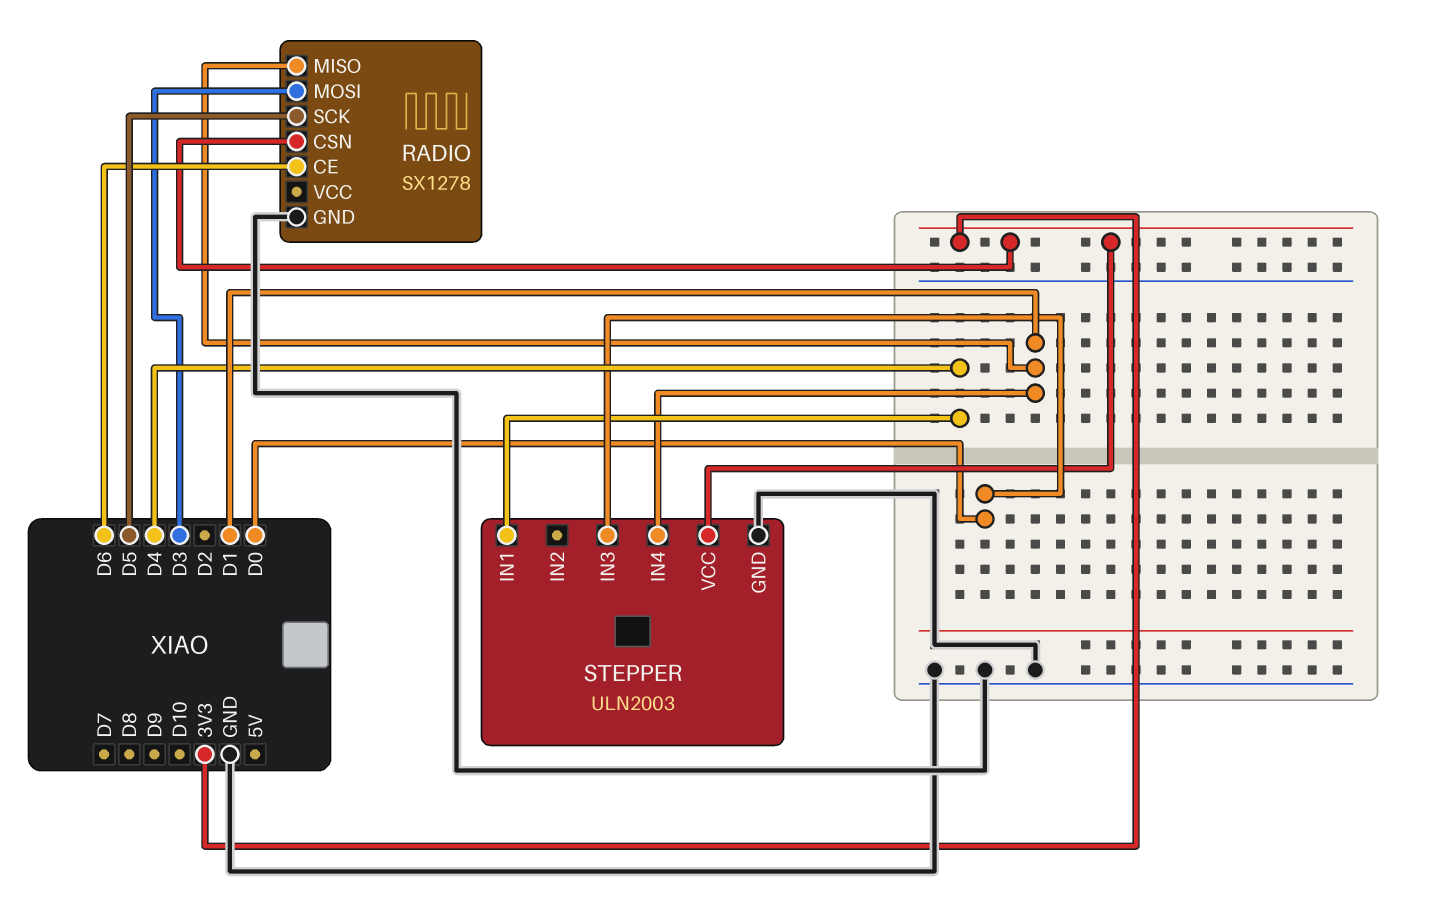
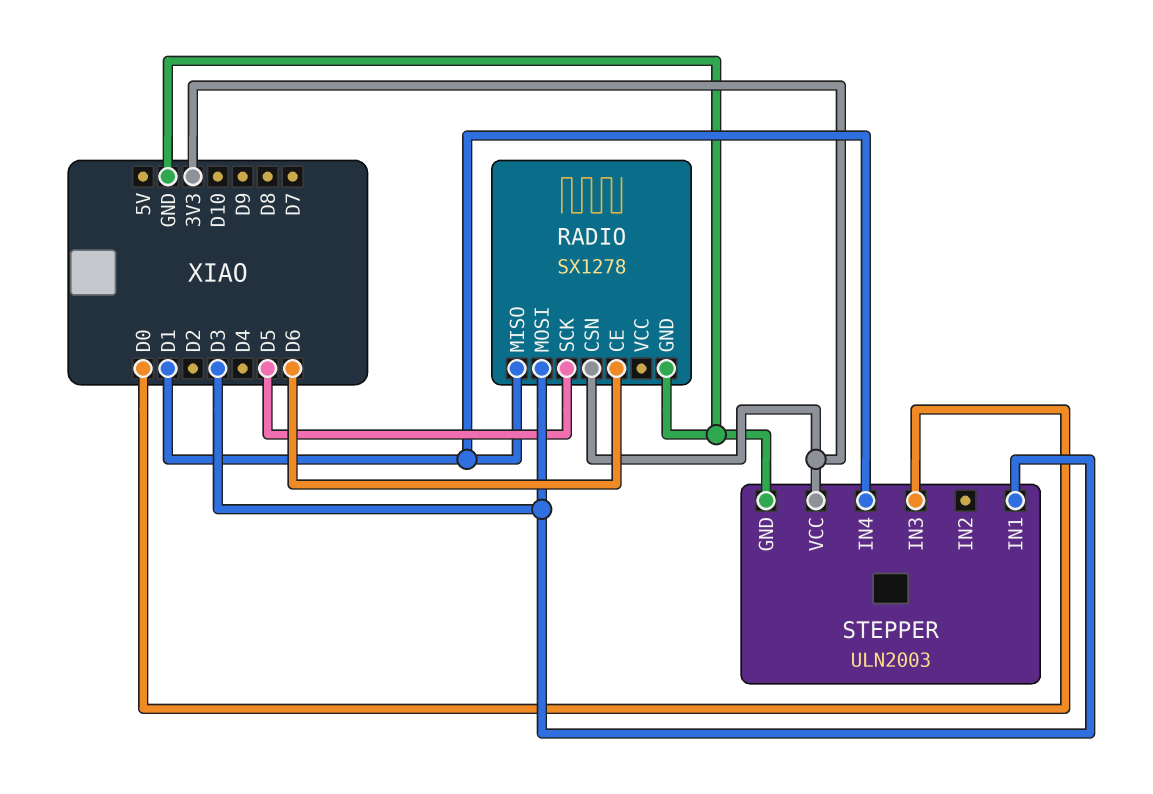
STEPPER pin IN1: D4 -> D3

